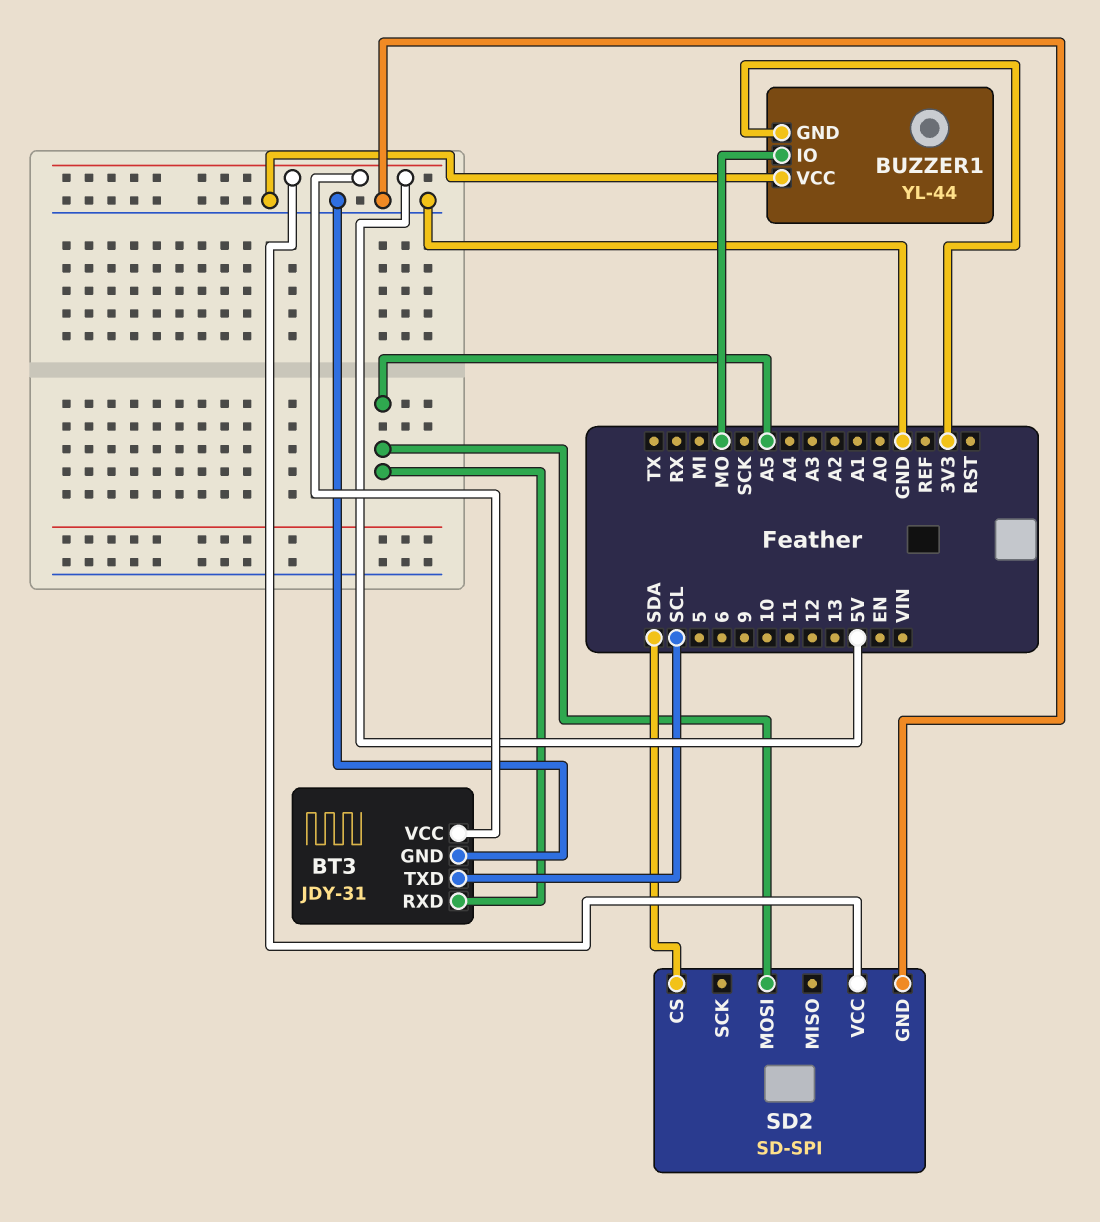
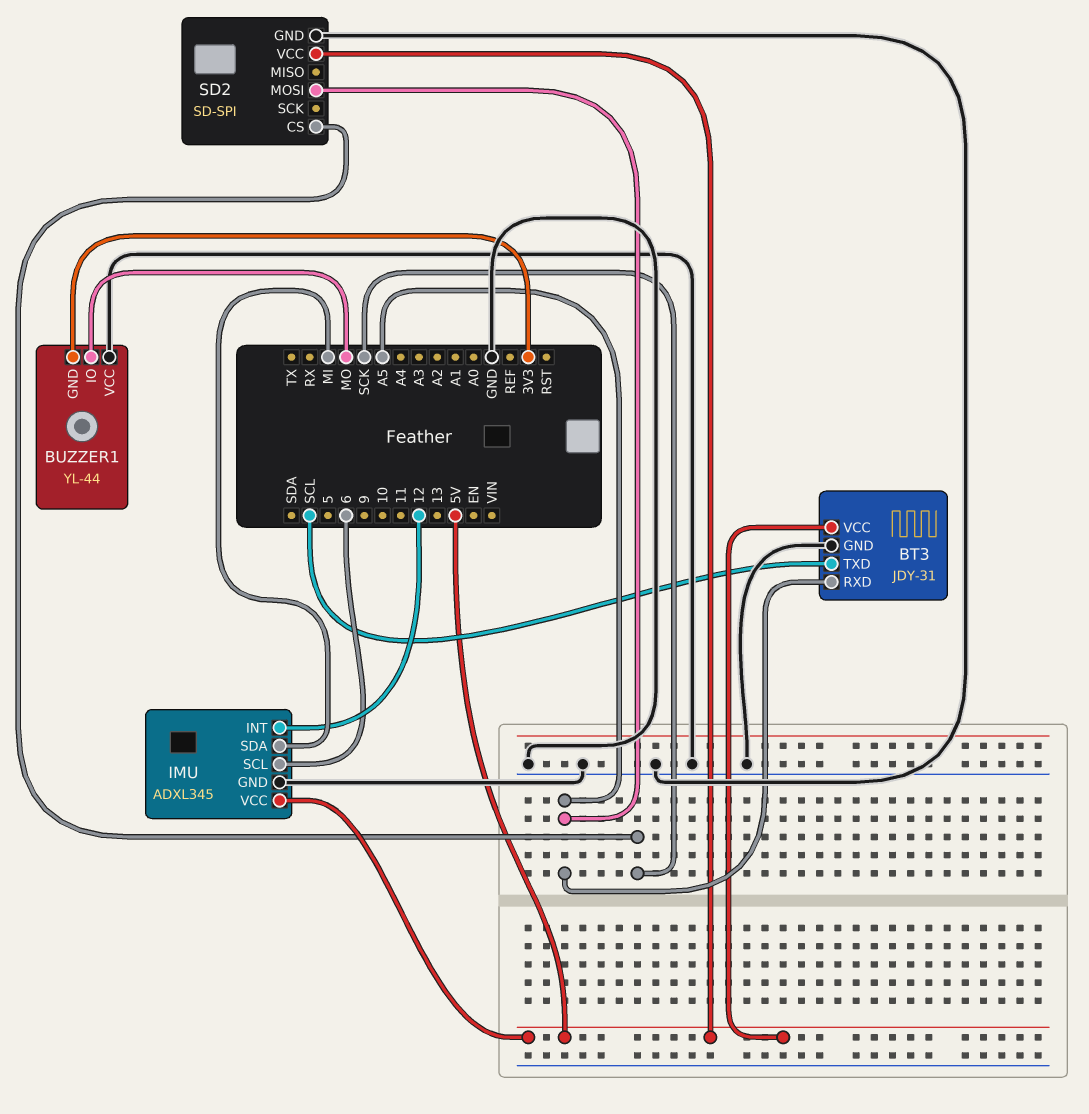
IMU: none -> ADXL345
IMU pin GND: none -> GND
IMU pin INT: none -> 12
IMU pin SCL: none -> 6
IMU pin SDA: none -> MI
IMU pin VCC: none -> 5V
SD2 pin CS: SDA -> SCK

